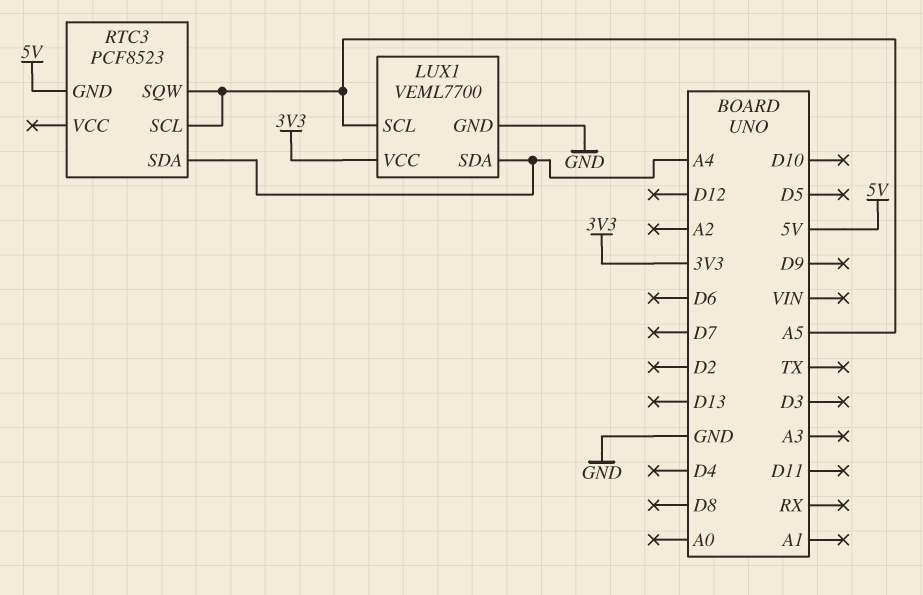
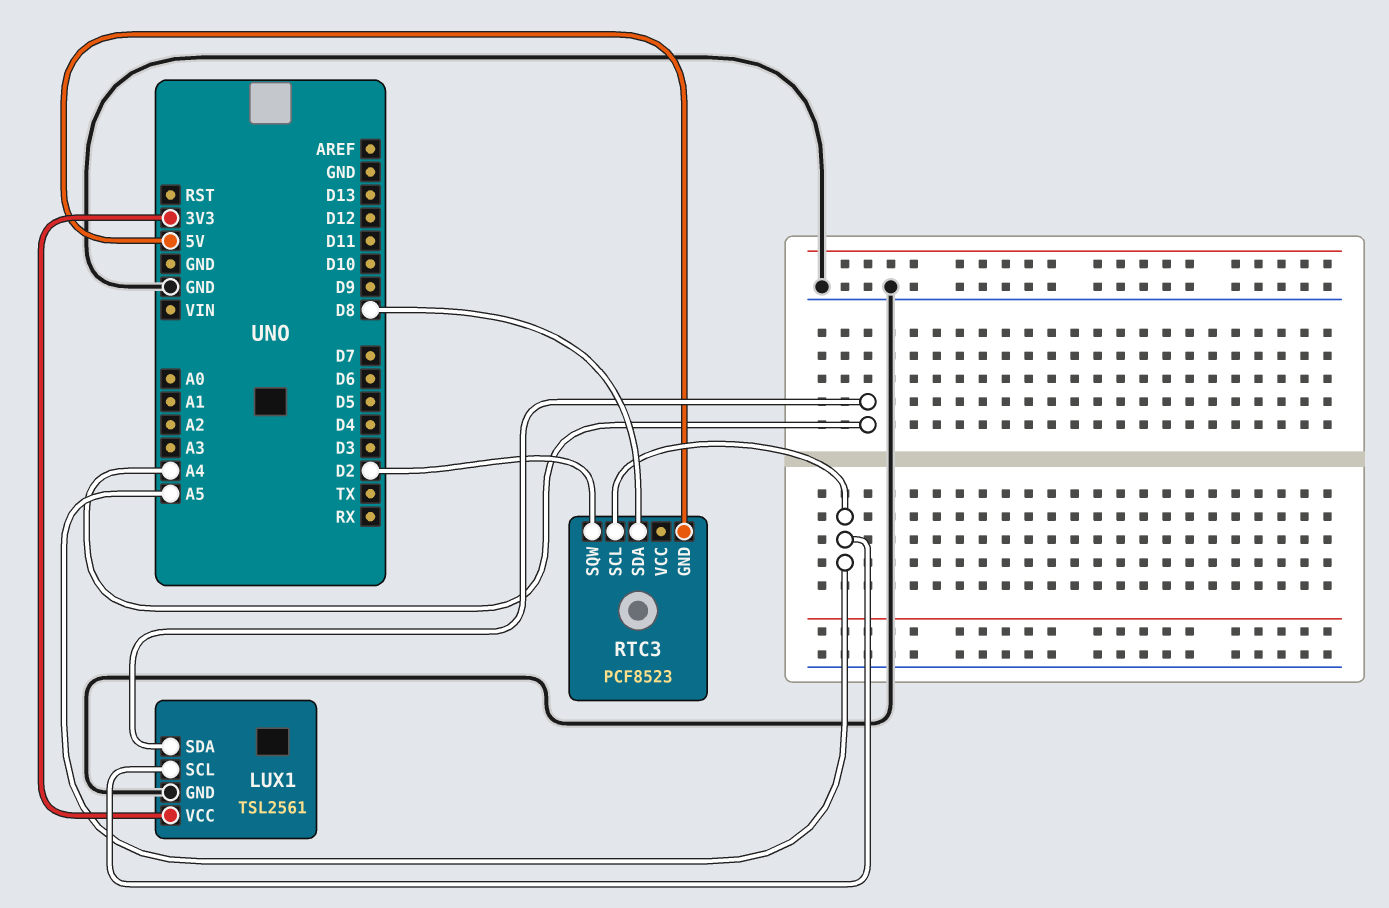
LUX1: VEML7700 -> TSL2561
RTC3 pin SDA: A4 -> D8
RTC3 pin SQW: A5 -> D2

